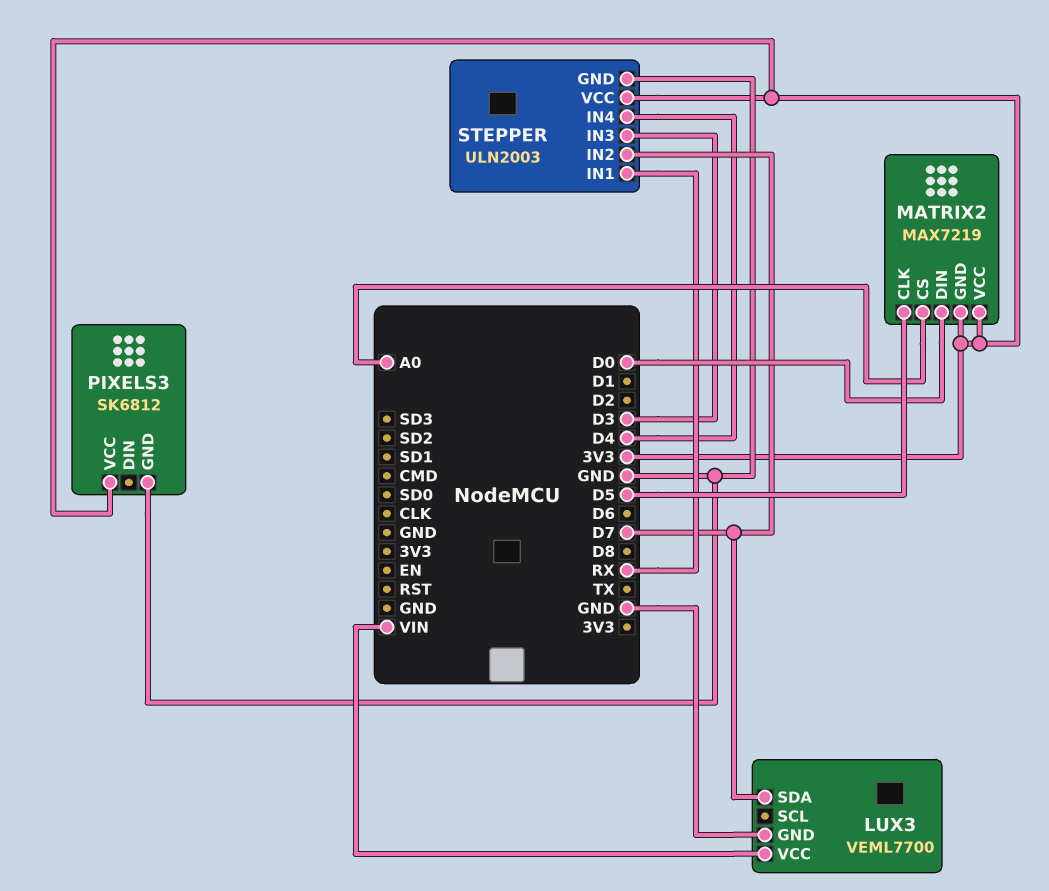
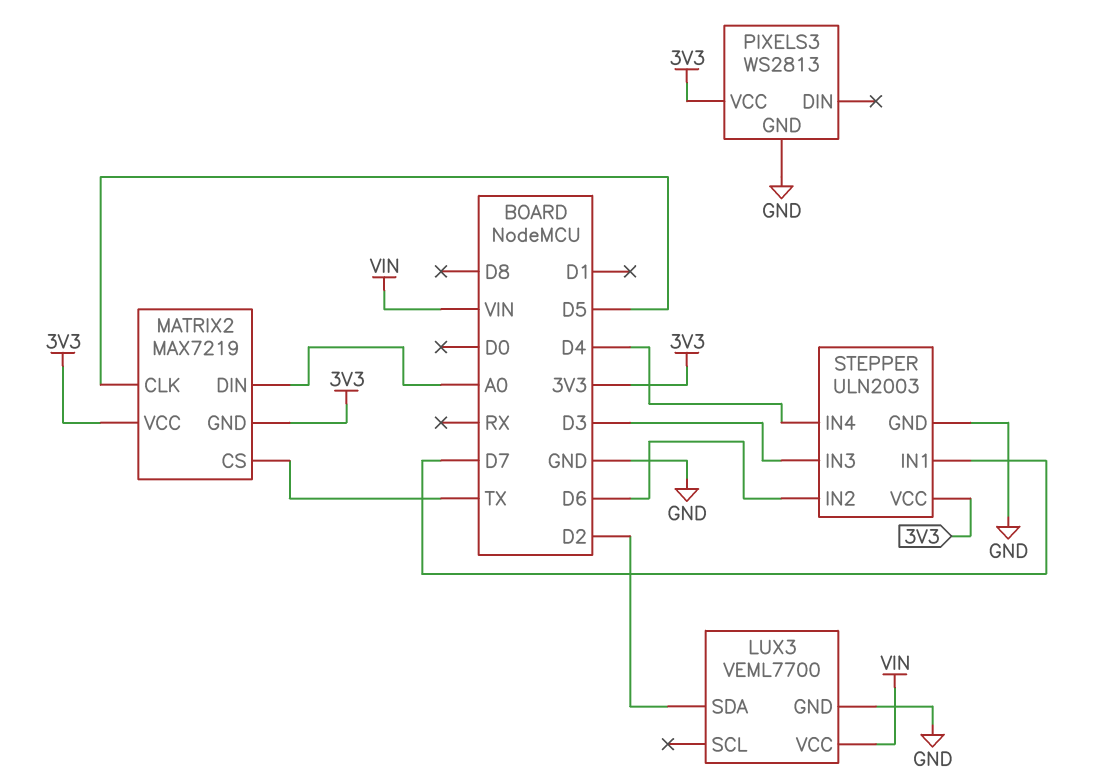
LUX3 pin SDA: D7 -> D2
MATRIX2 pin CS: A0 -> TX
MATRIX2 pin DIN: D0 -> A0
PIXELS3: SK6812 -> WS2813
STEPPER pin IN1: RX -> D7
STEPPER pin IN2: D7 -> D6

